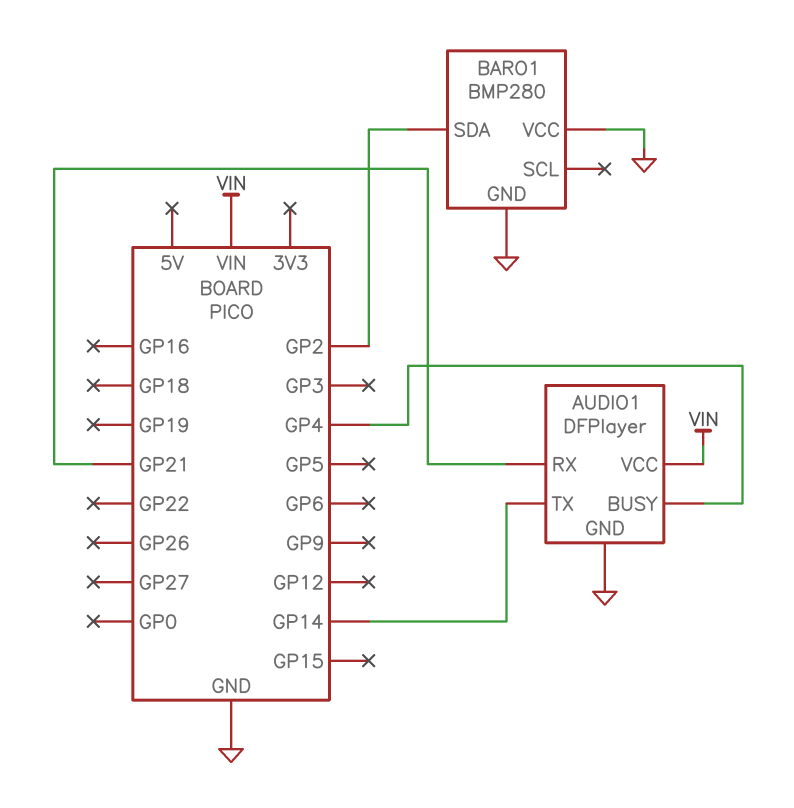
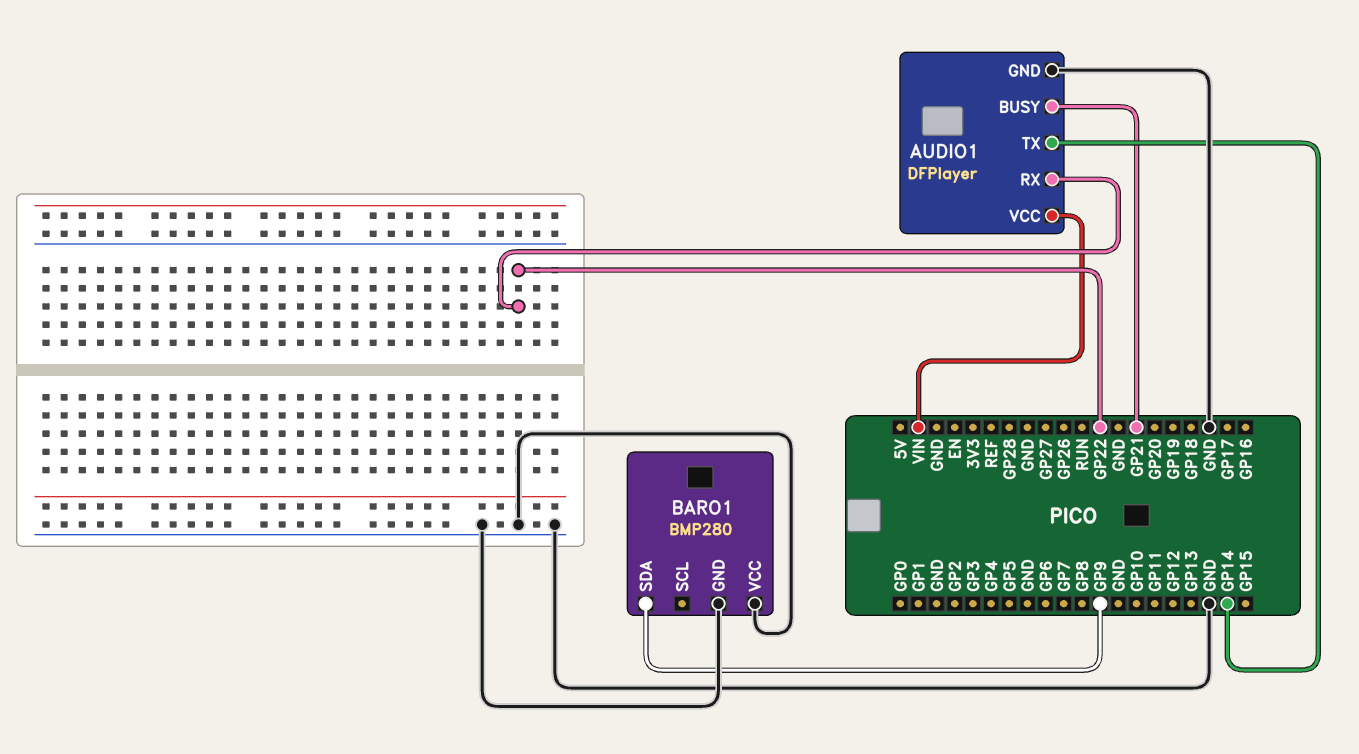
AUDIO1 pin BUSY: GP4 -> GP21
AUDIO1 pin RX: GP21 -> GP22
BARO1 pin SDA: GP2 -> GP9

